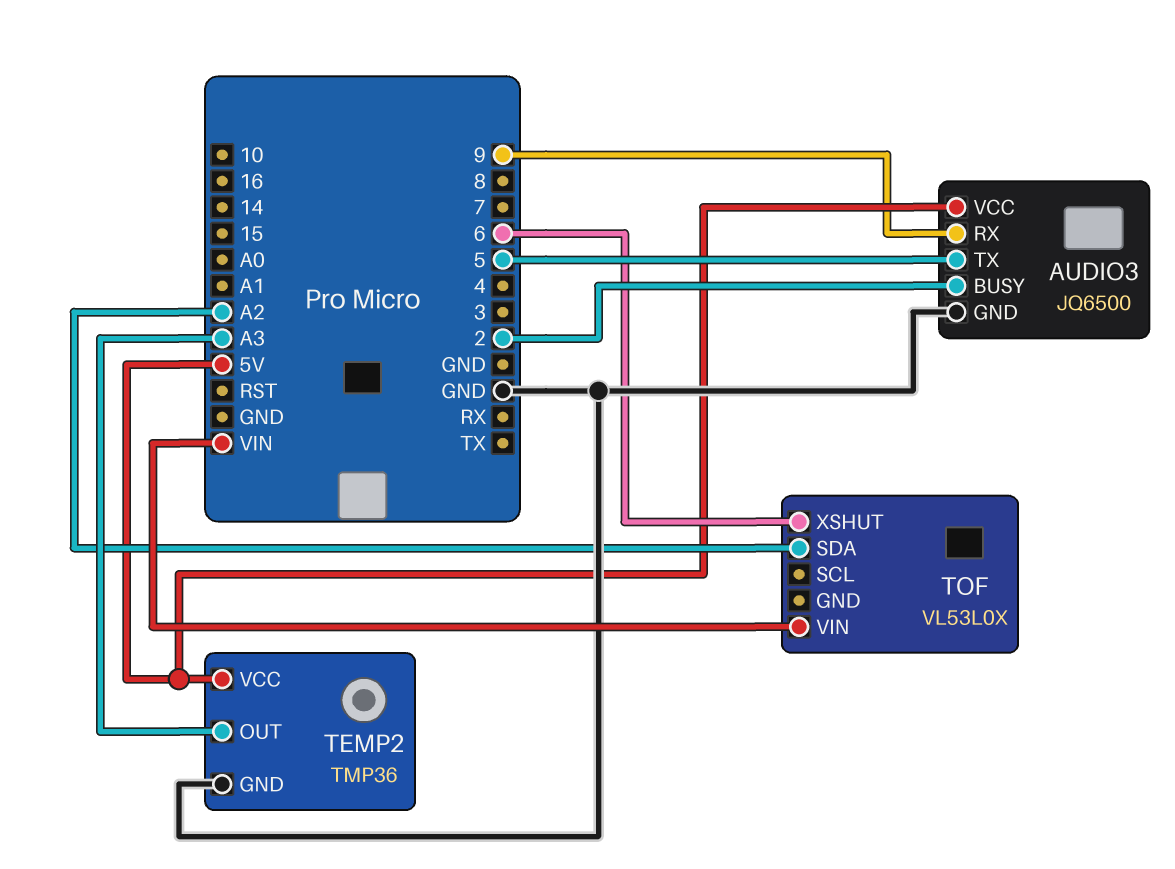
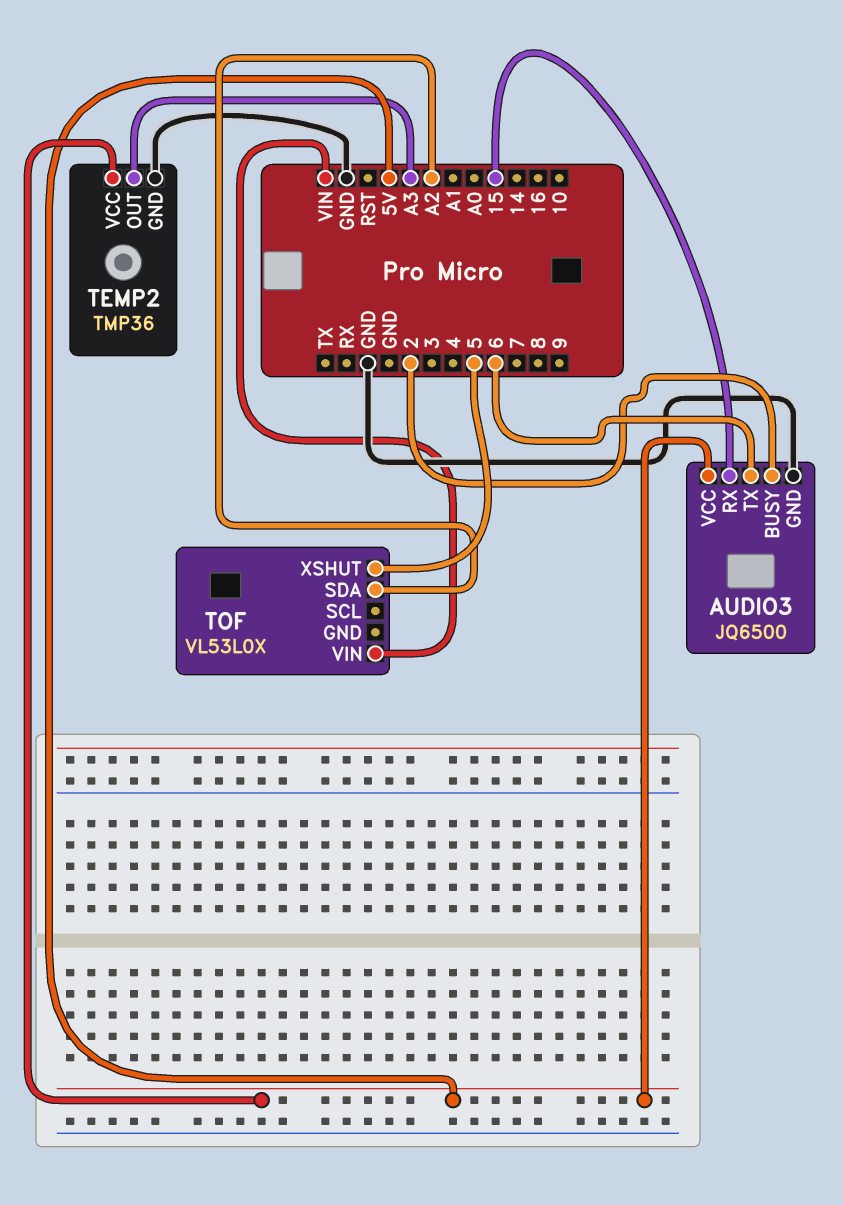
AUDIO3 pin RX: 9 -> 15
AUDIO3 pin TX: 5 -> 6
TOF pin XSHUT: 6 -> 5

